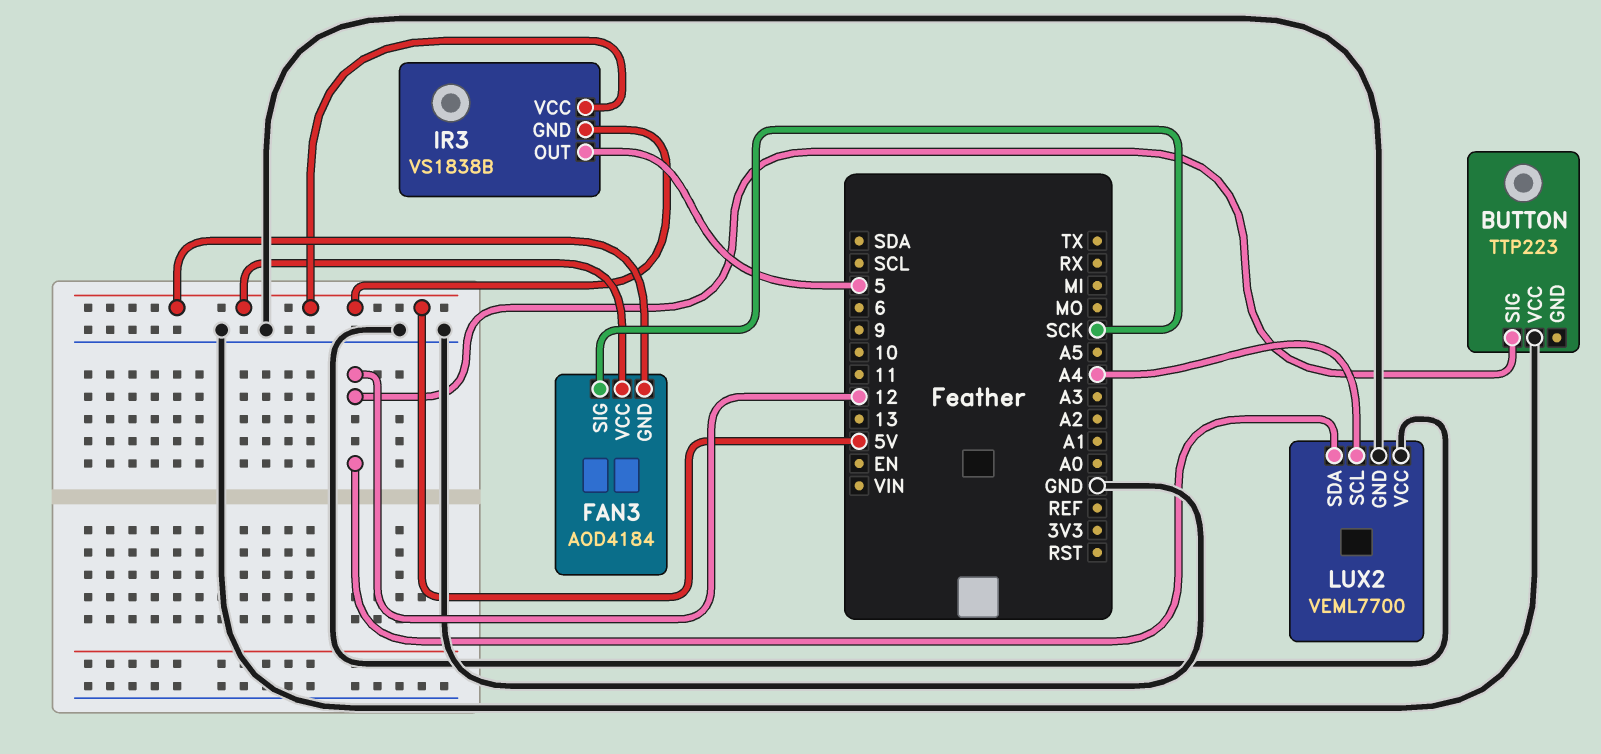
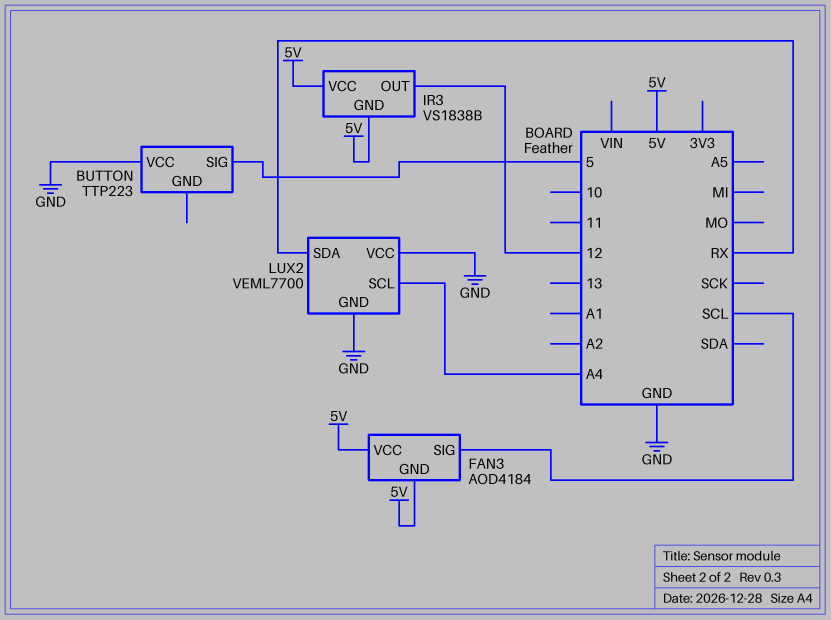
BUTTON pin SIG: 12 -> 5
FAN3 pin SIG: SCK -> SCL
IR3 pin OUT: 5 -> 12
LUX2 pin SDA: 12 -> RX

